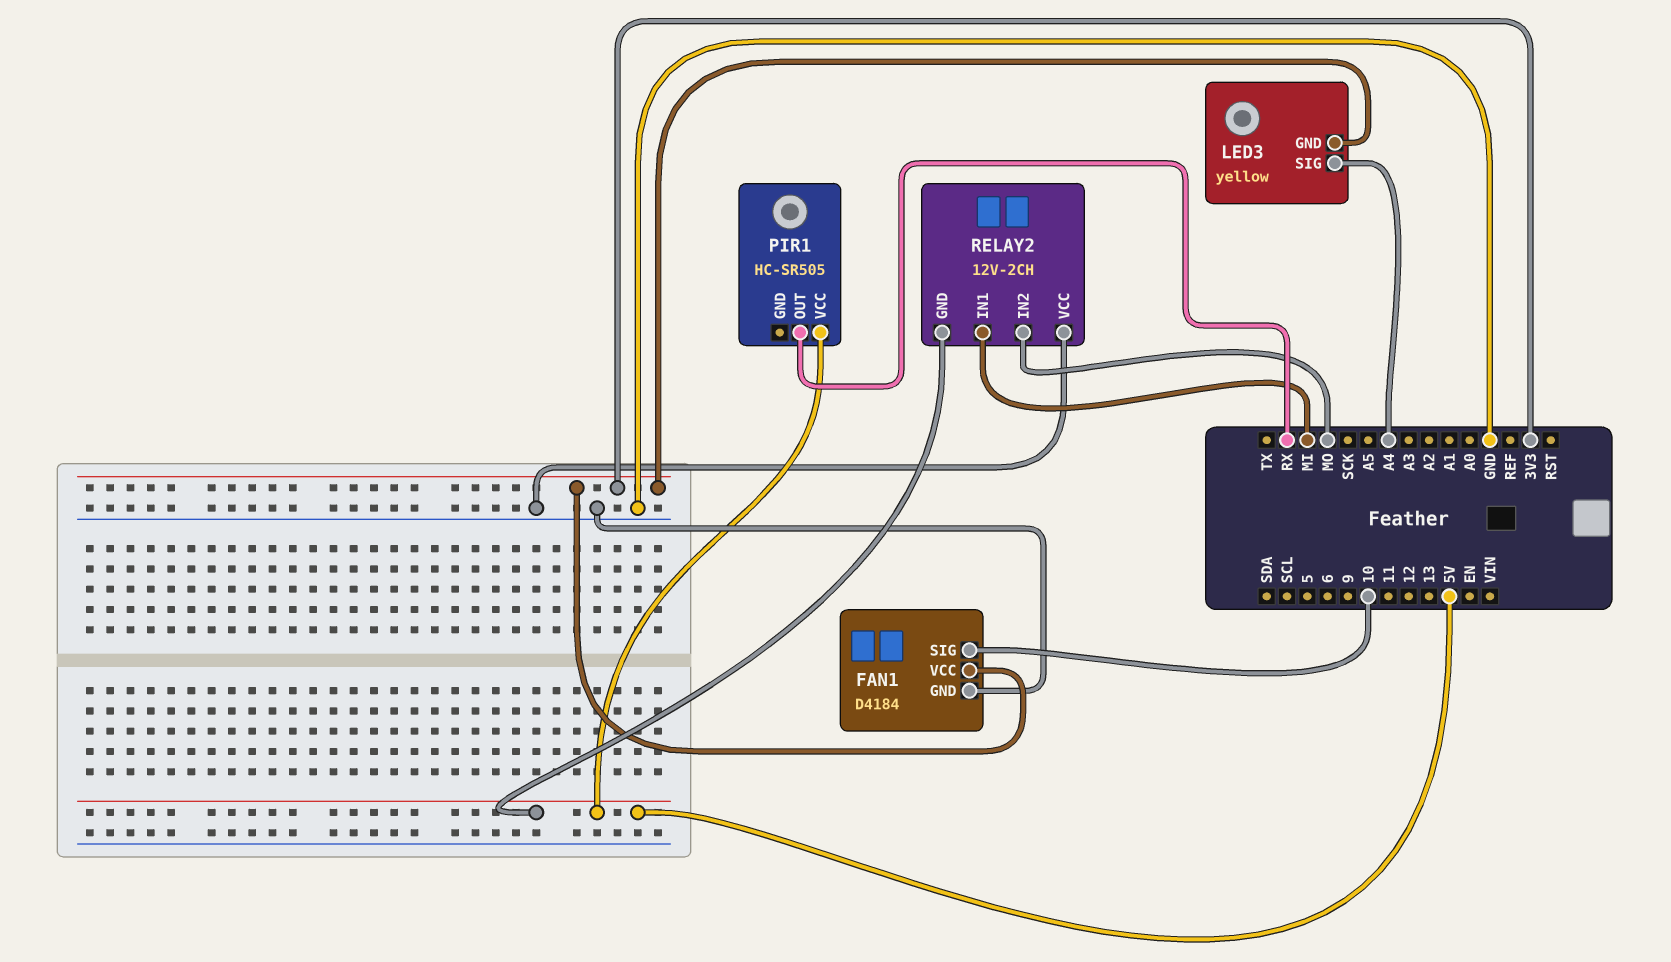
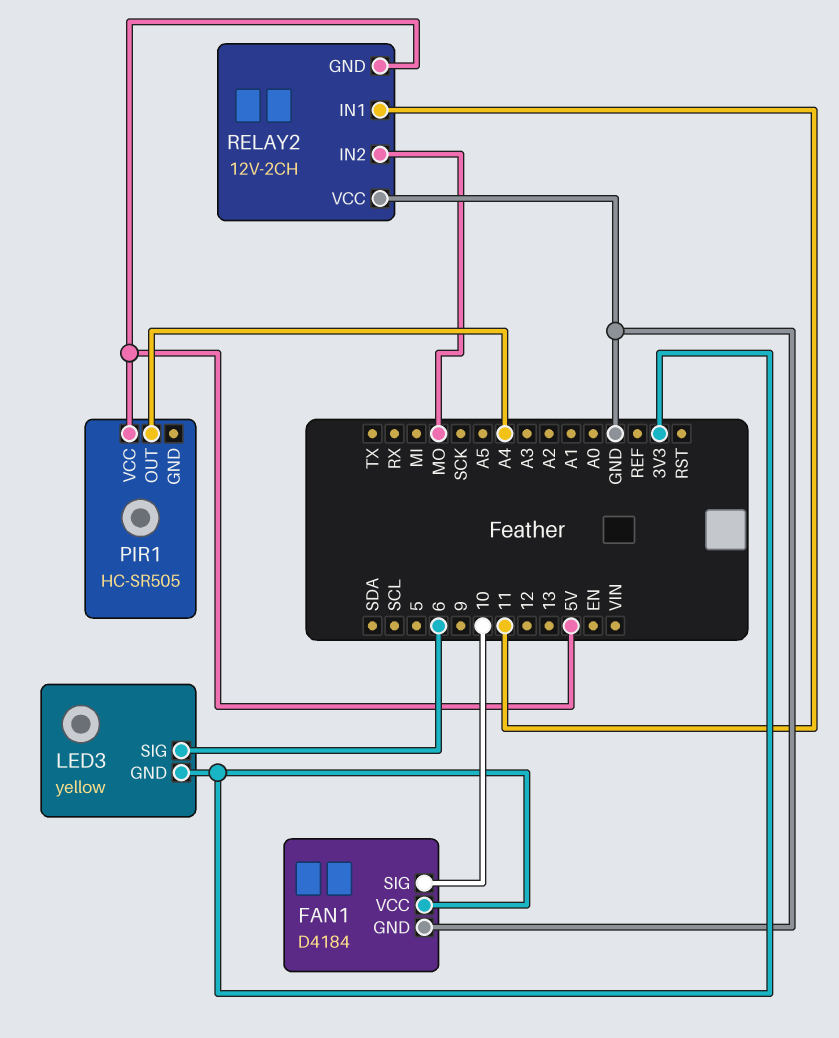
LED3 pin SIG: A4 -> 6
PIR1 pin OUT: RX -> A4
RELAY2 pin IN1: MI -> 11

